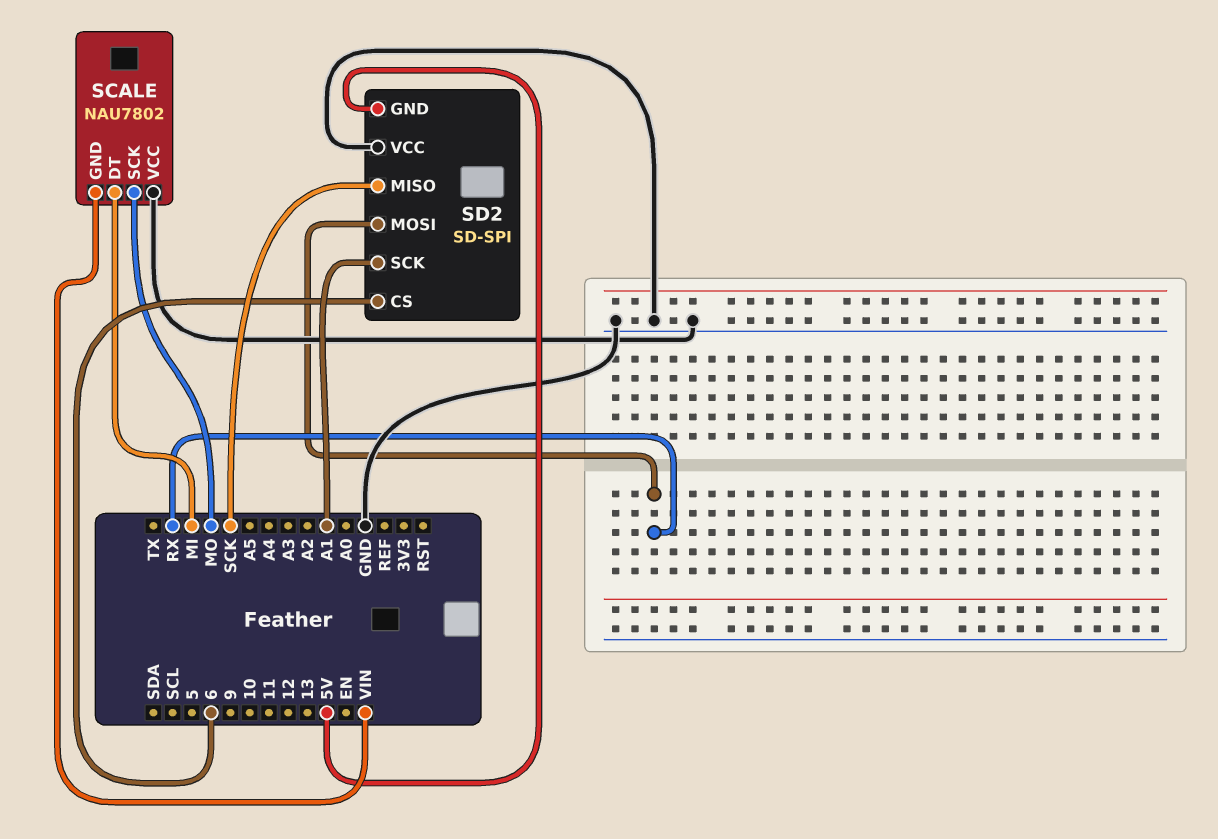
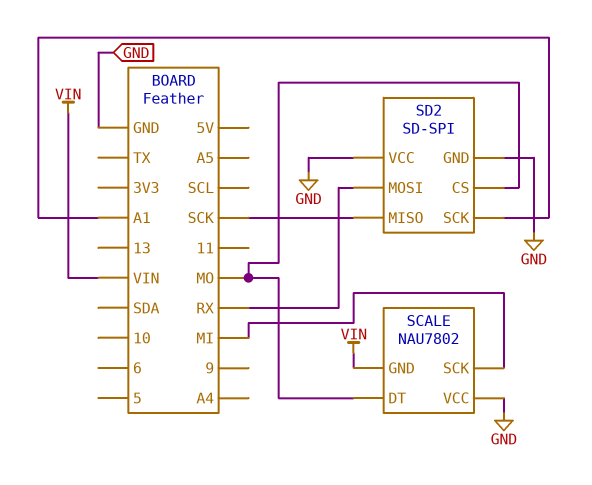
SCALE pin DT: MI -> MO
SCALE pin SCK: MO -> MI
SD2 pin CS: 6 -> MO
SD2 pin GND: 5V -> GND

